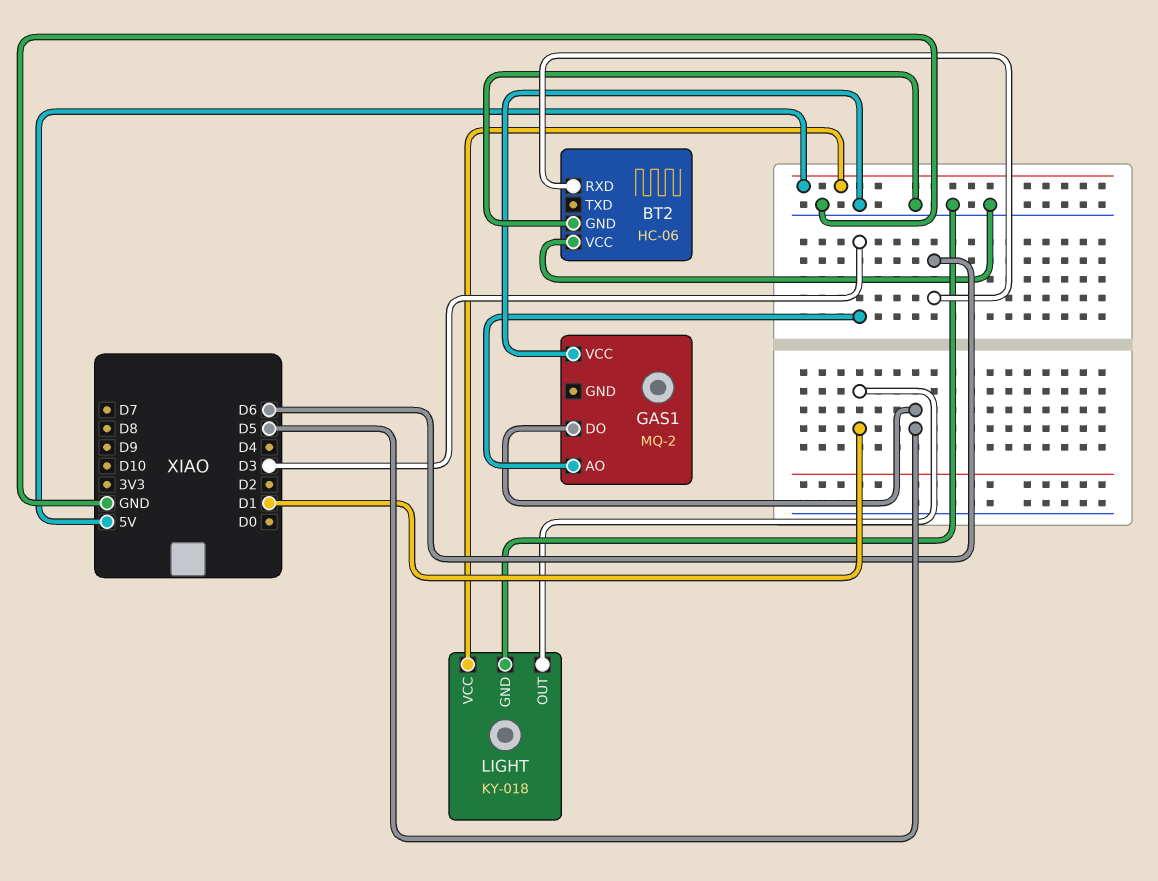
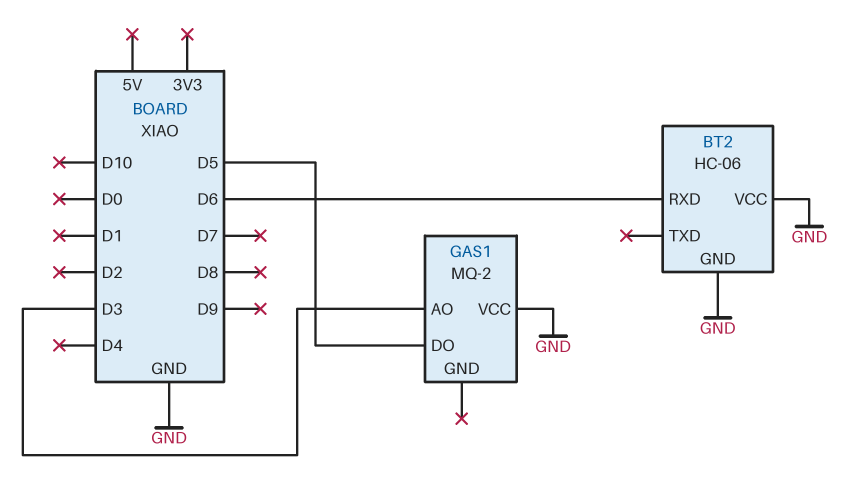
LIGHT: KY-018 -> none
LIGHT pin GND: GND -> none
LIGHT pin OUT: D1 -> none
LIGHT pin VCC: 5V -> none

